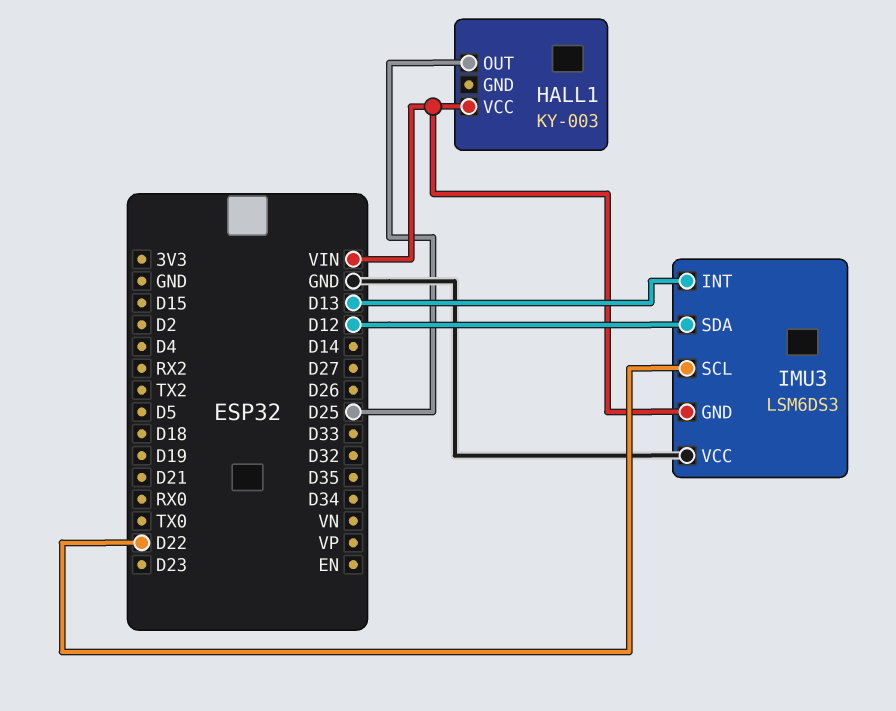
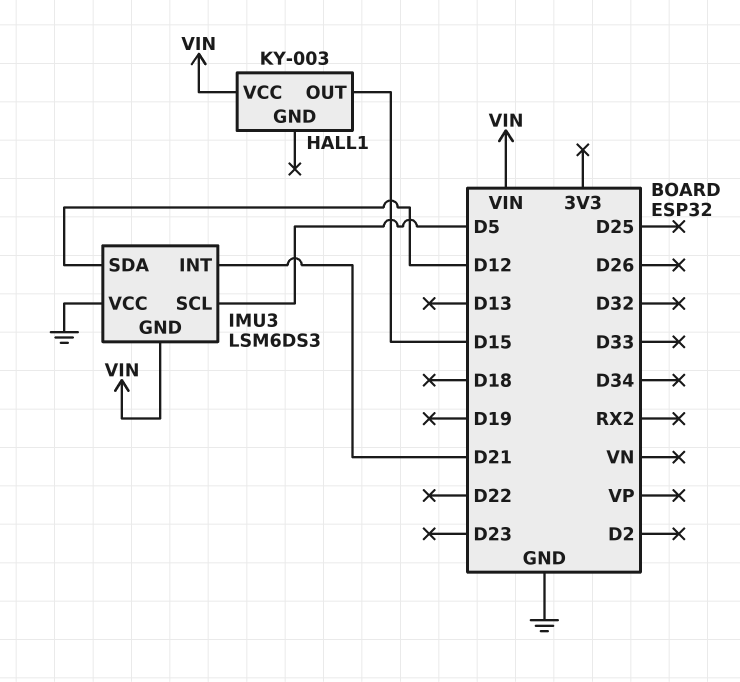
HALL1 pin OUT: D25 -> D15
IMU3 pin INT: D13 -> D21
IMU3 pin SCL: D22 -> D5

